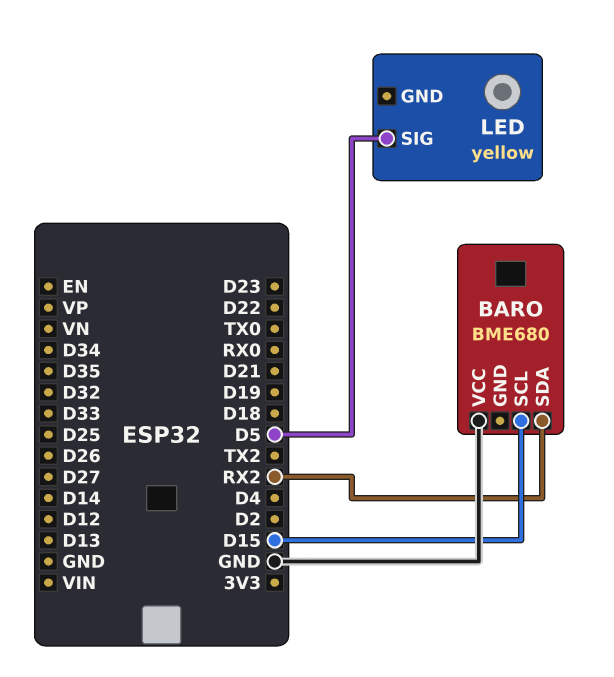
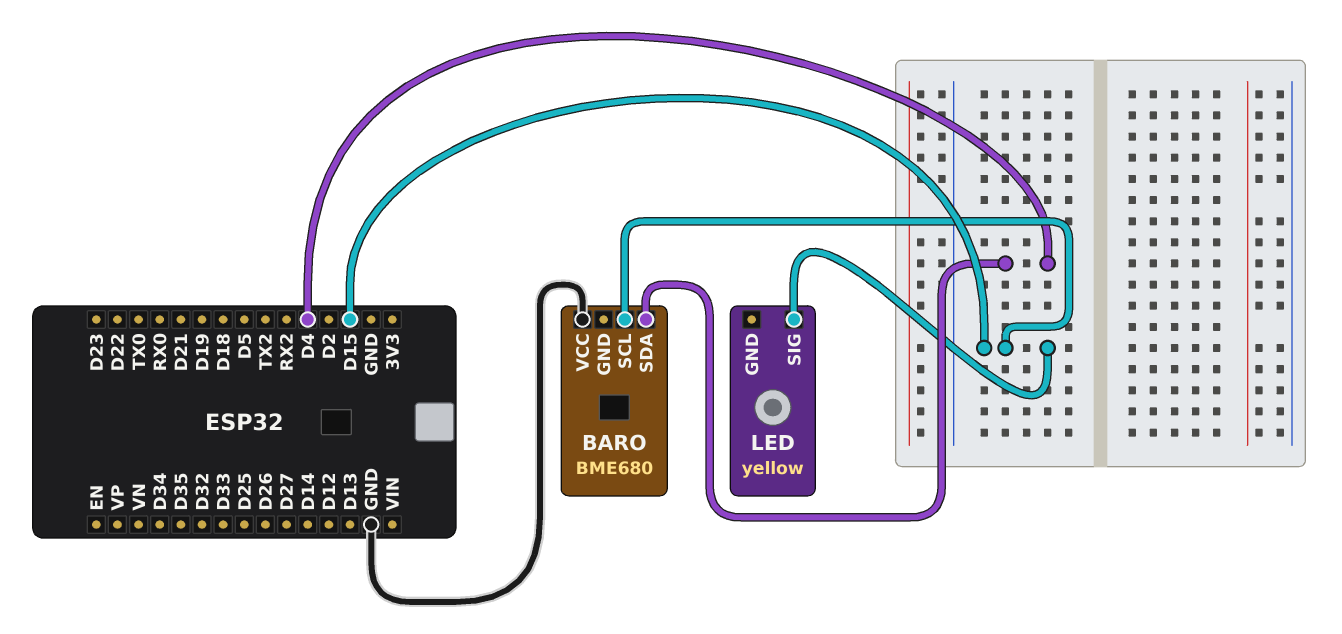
BARO pin SDA: RX2 -> D4
LED pin SIG: D5 -> D15

